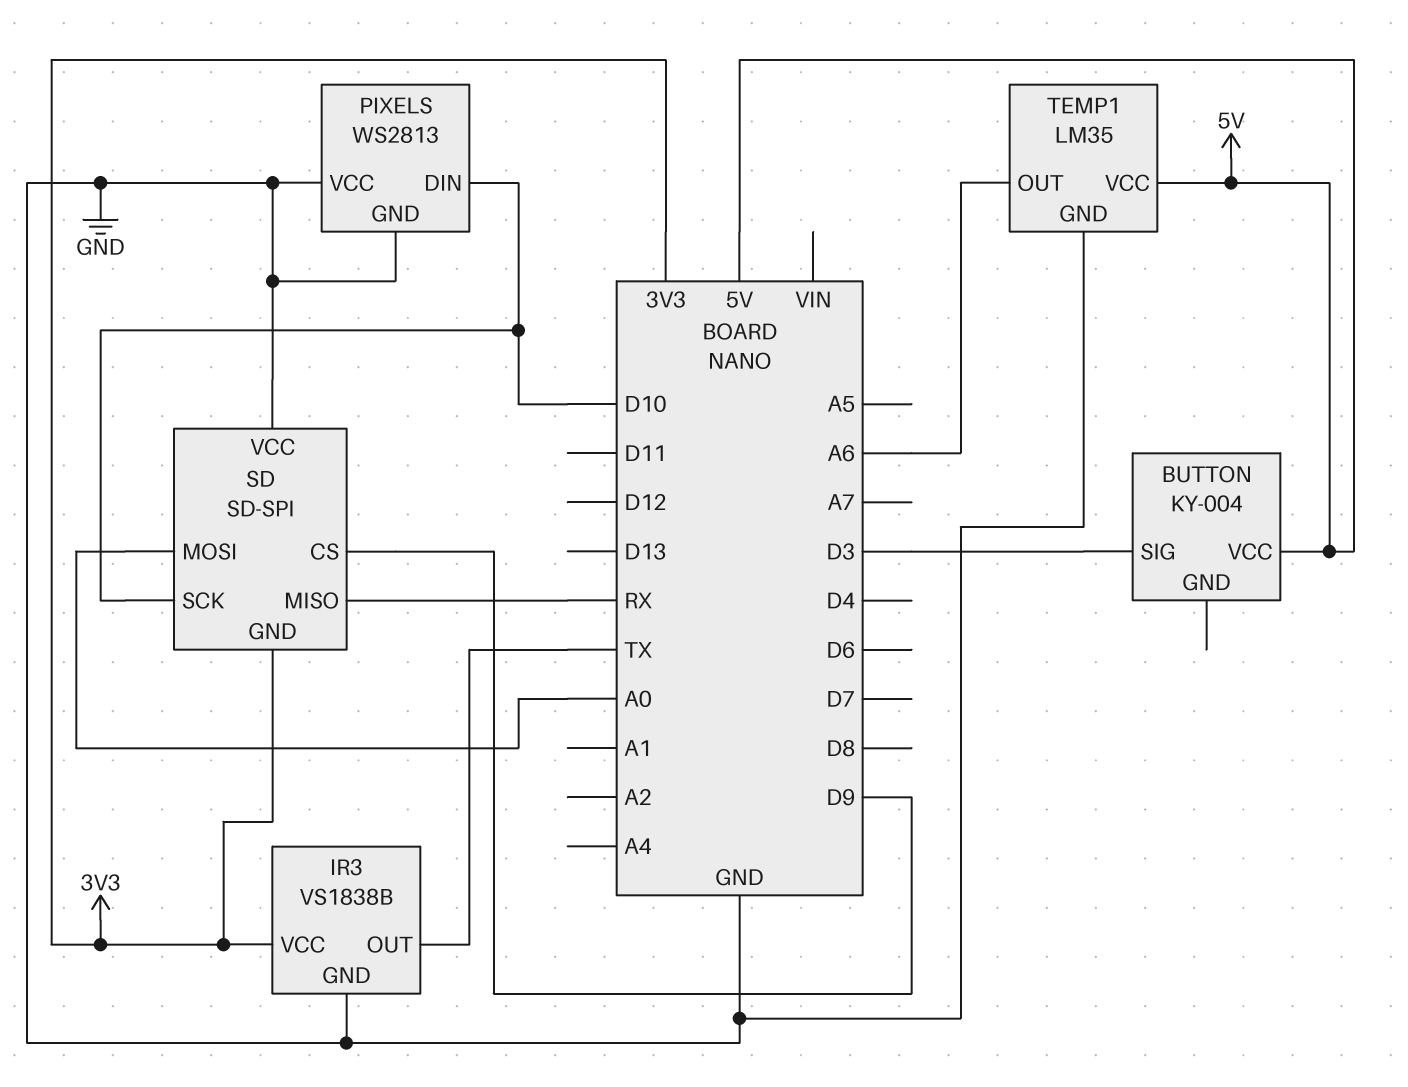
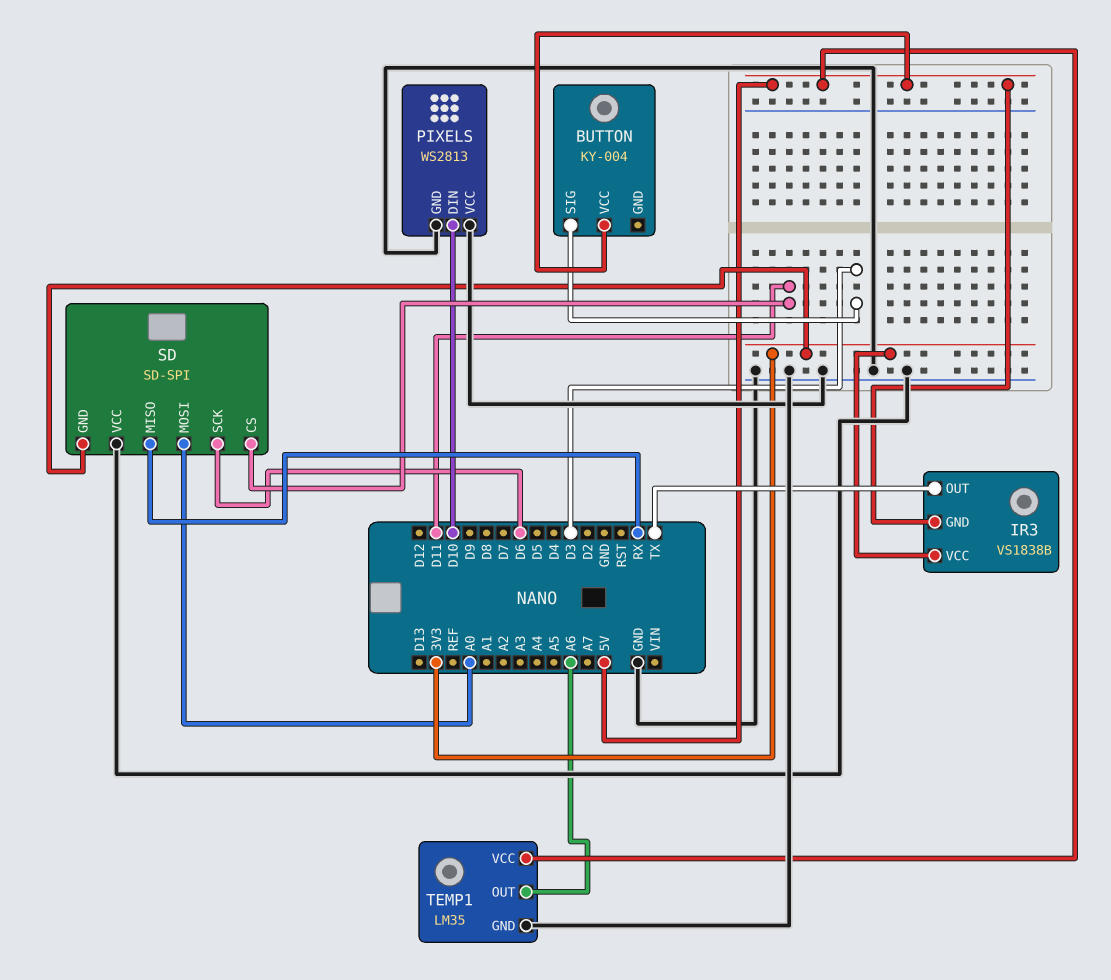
IR3 pin GND: GND -> 5V
SD pin CS: D9 -> D11
SD pin SCK: D10 -> D6

